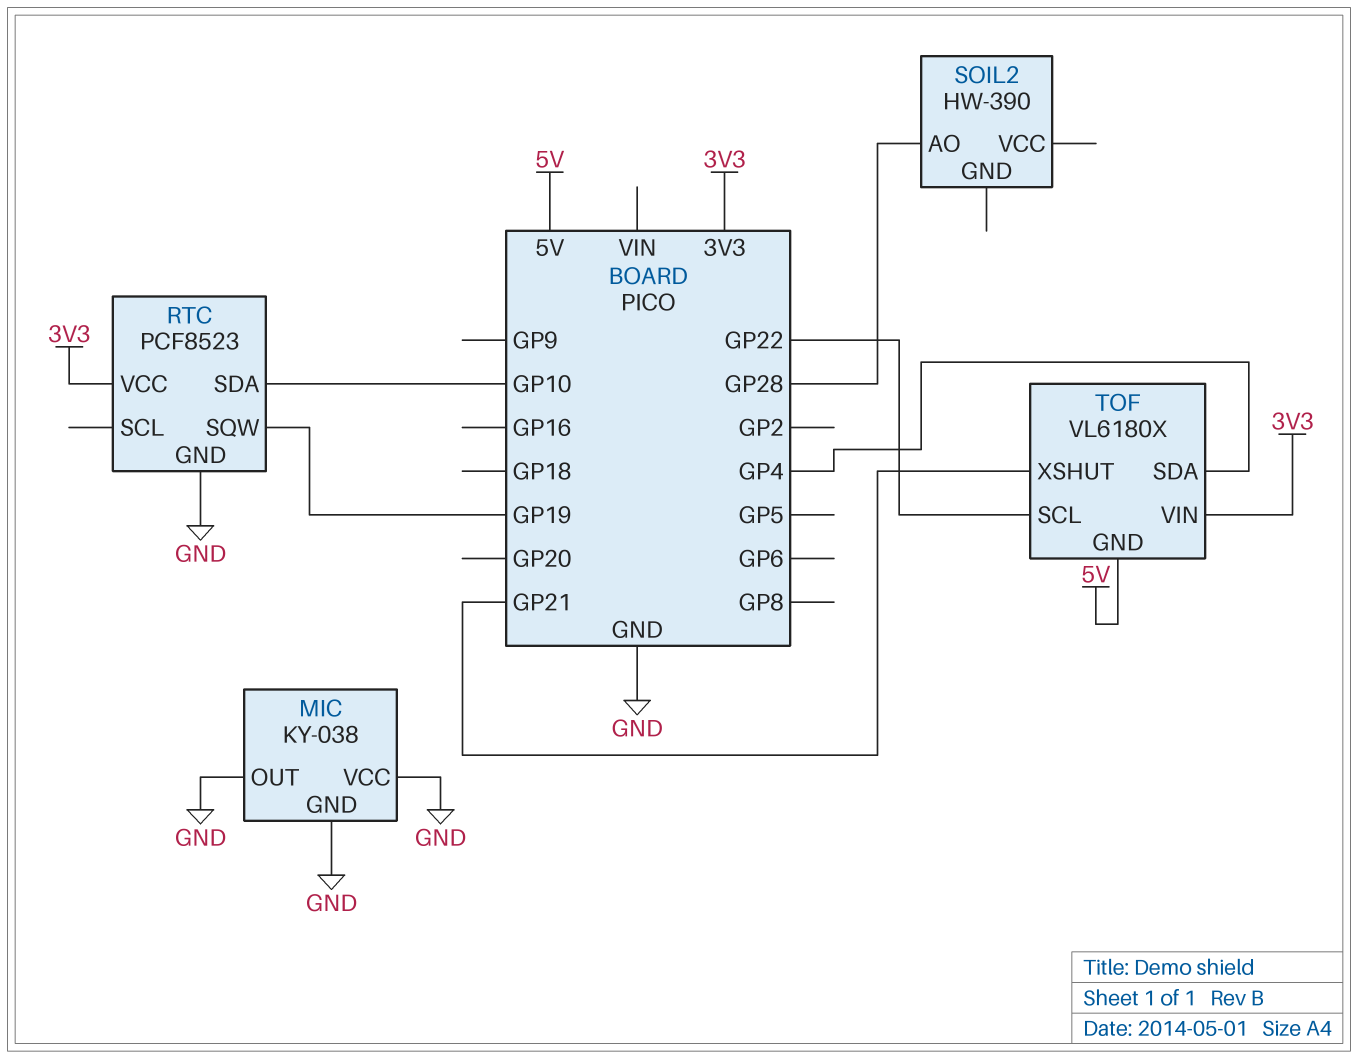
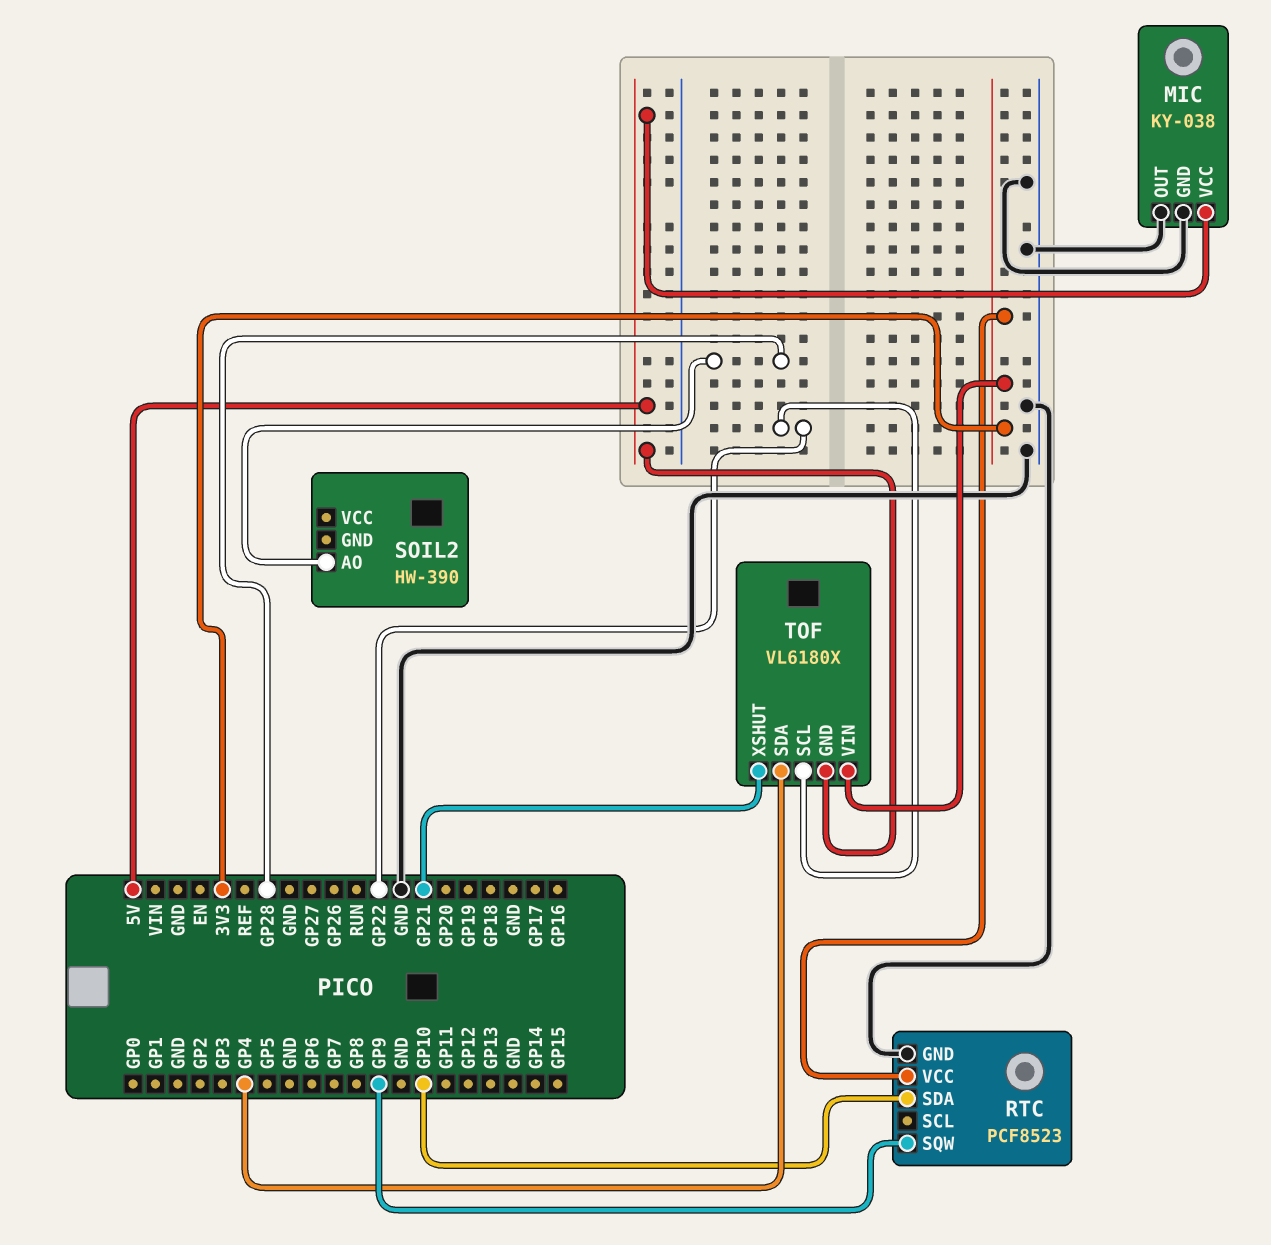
MIC pin VCC: GND -> 5V
RTC pin SQW: GP19 -> GP9

